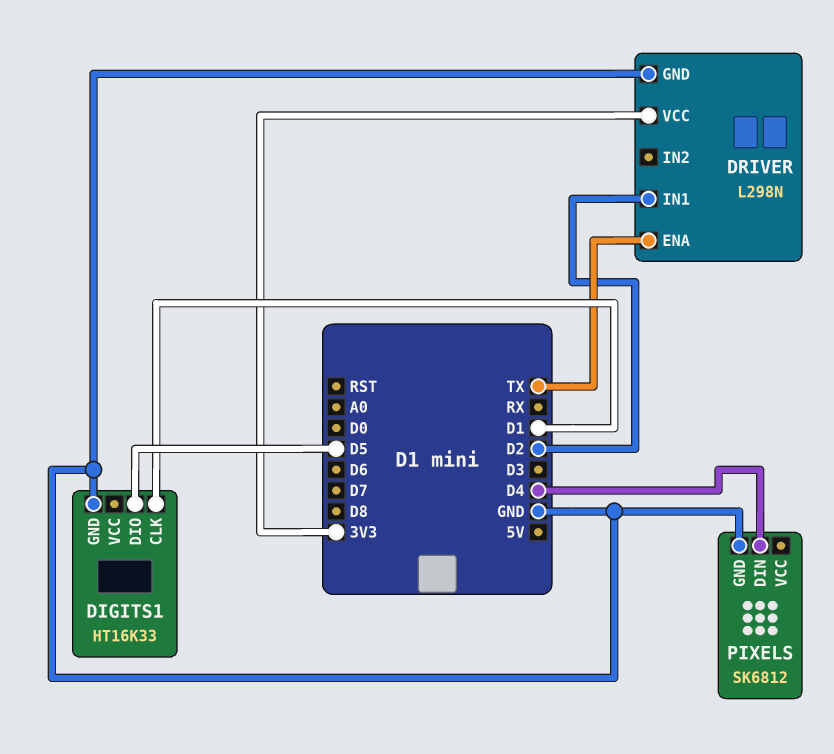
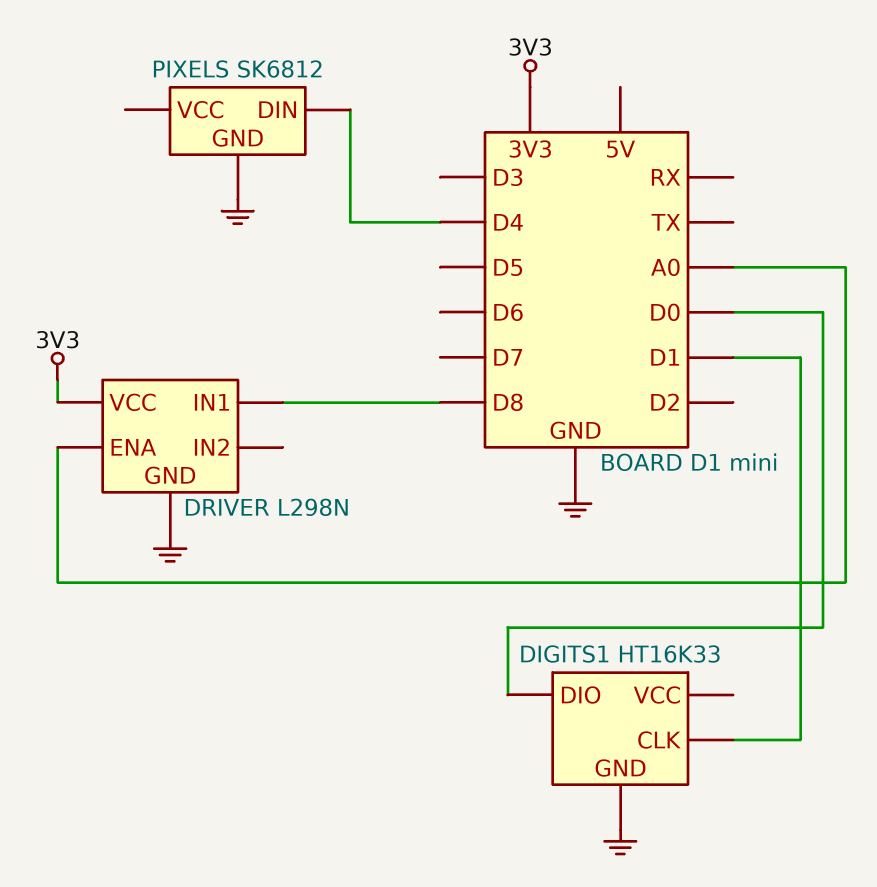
DIGITS1 pin DIO: D5 -> D0
DRIVER pin ENA: TX -> A0
DRIVER pin IN1: D2 -> D8

